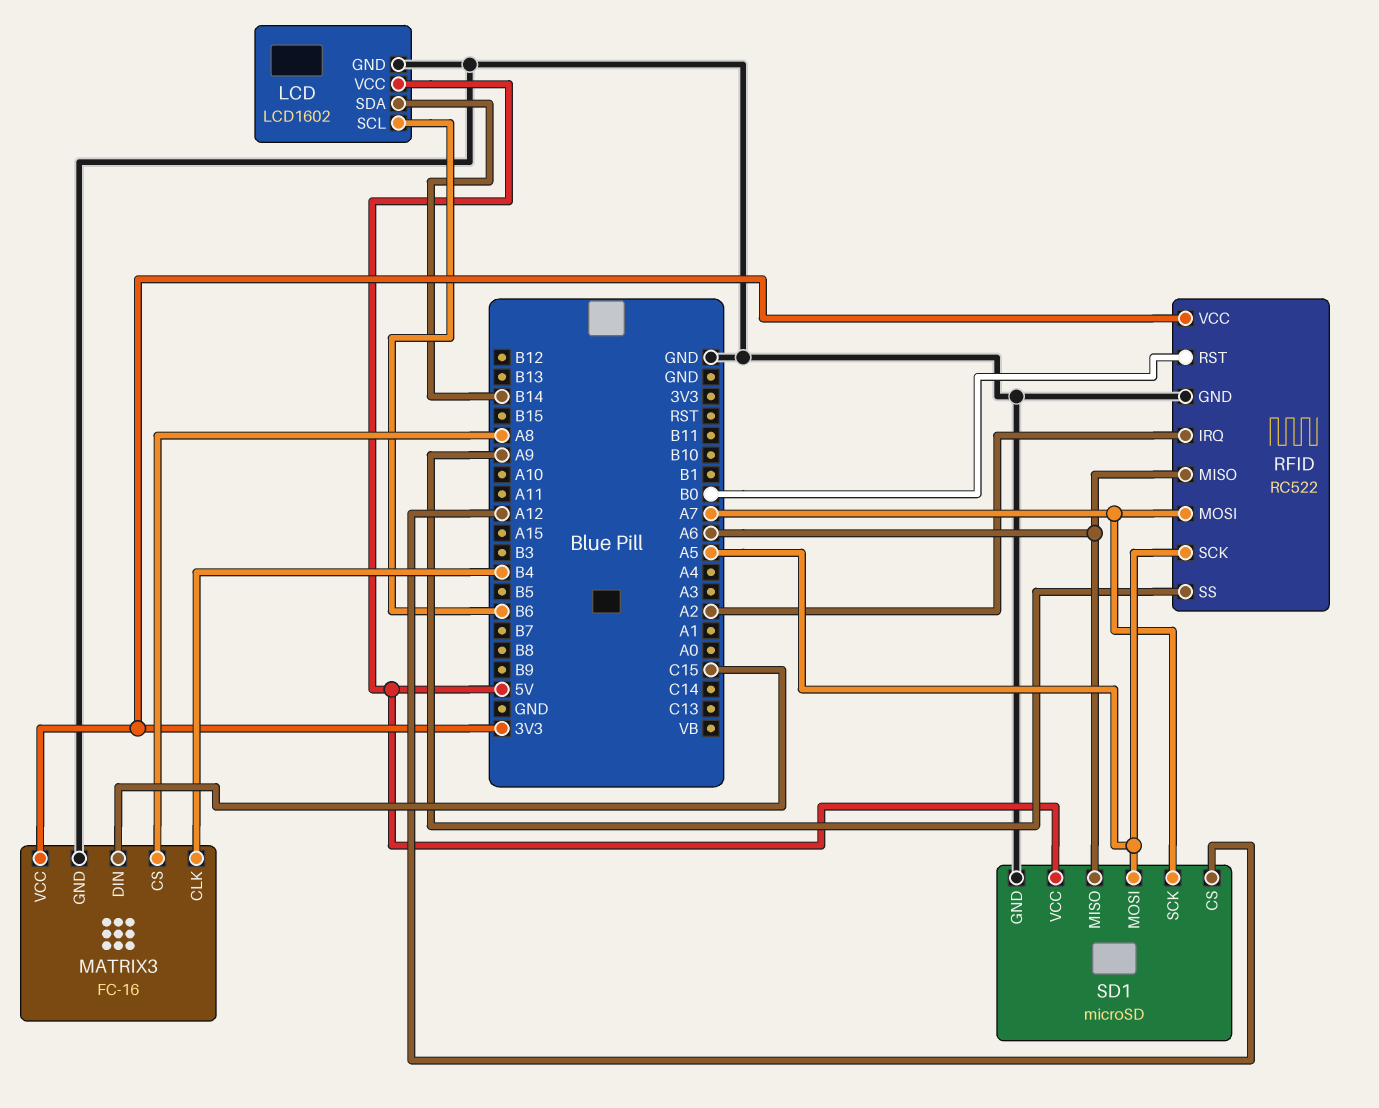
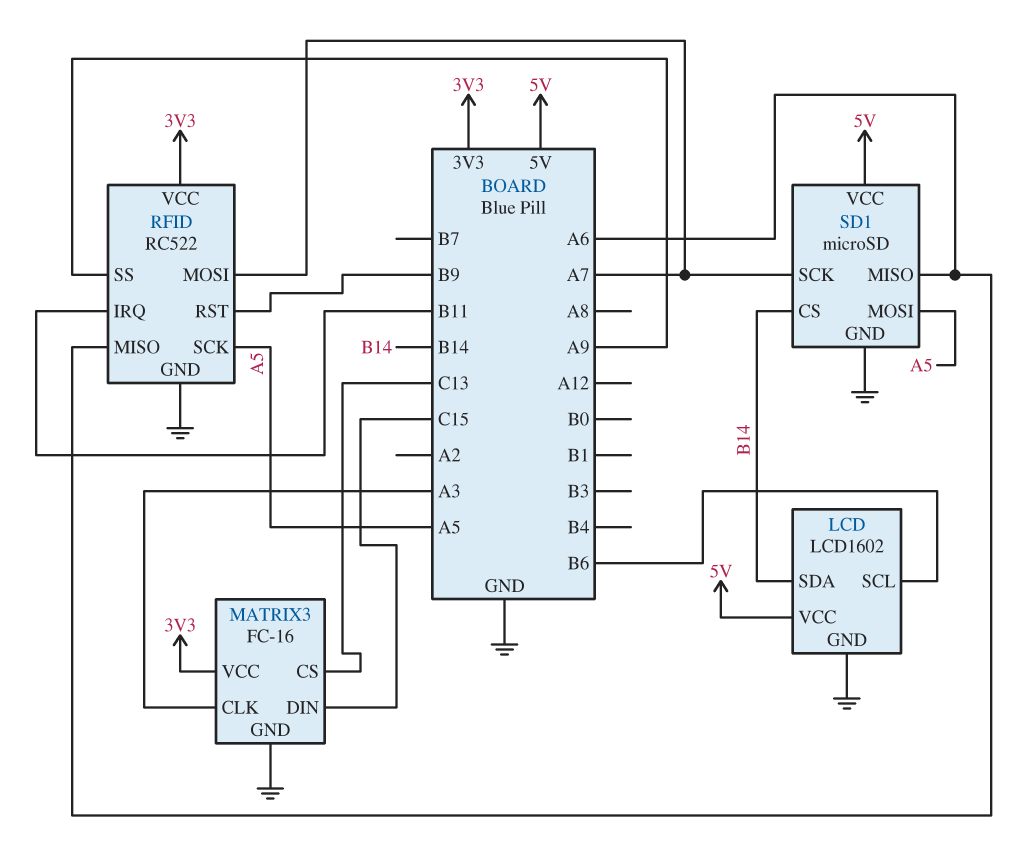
MATRIX3 pin CLK: B4 -> A3
MATRIX3 pin CS: A8 -> C13
RFID pin IRQ: A2 -> B11
RFID pin RST: B0 -> B9
SD1 pin CS: A12 -> B14

